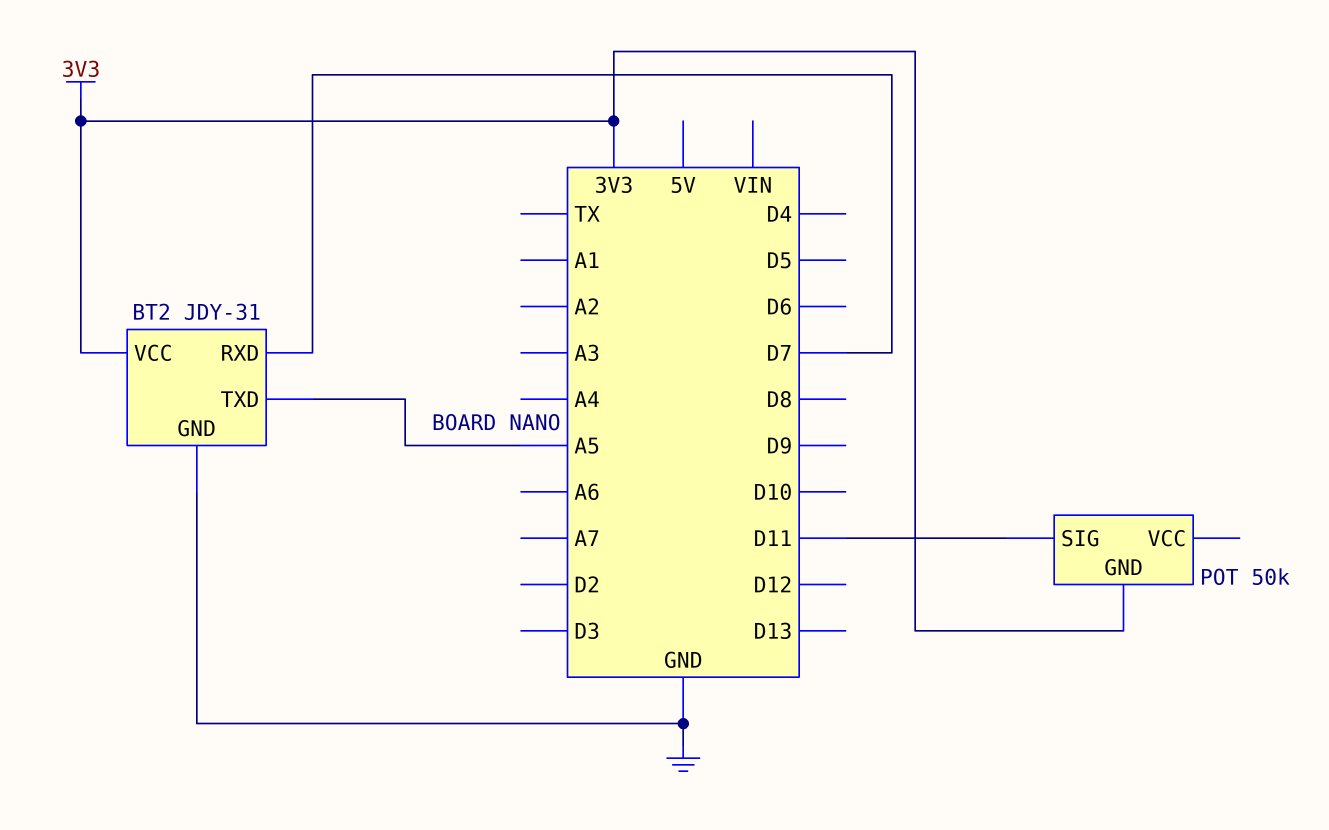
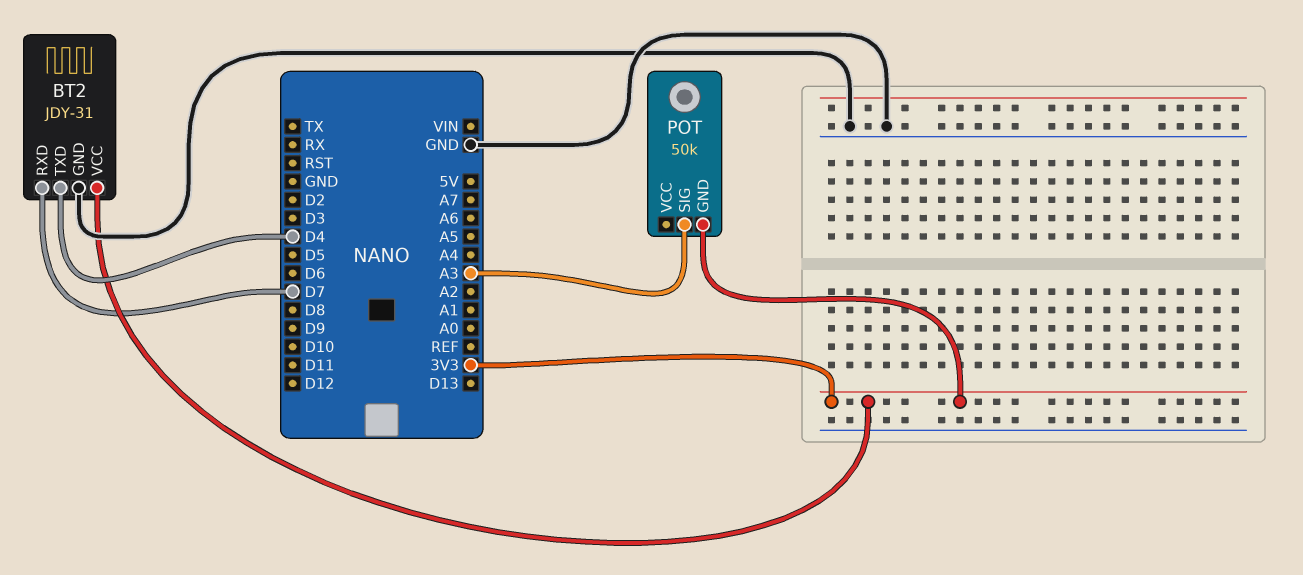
BT2 pin TXD: A5 -> D4
POT pin SIG: D11 -> A3

